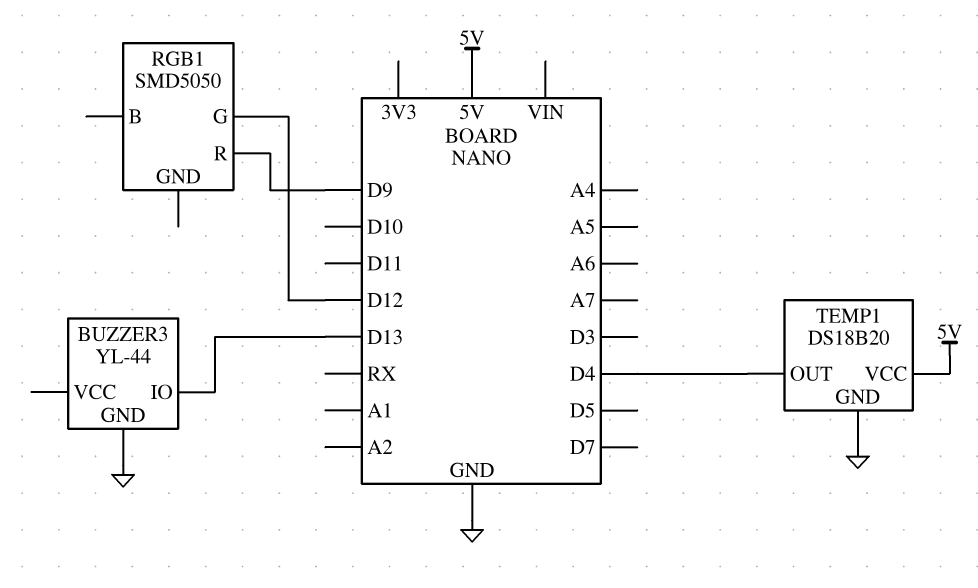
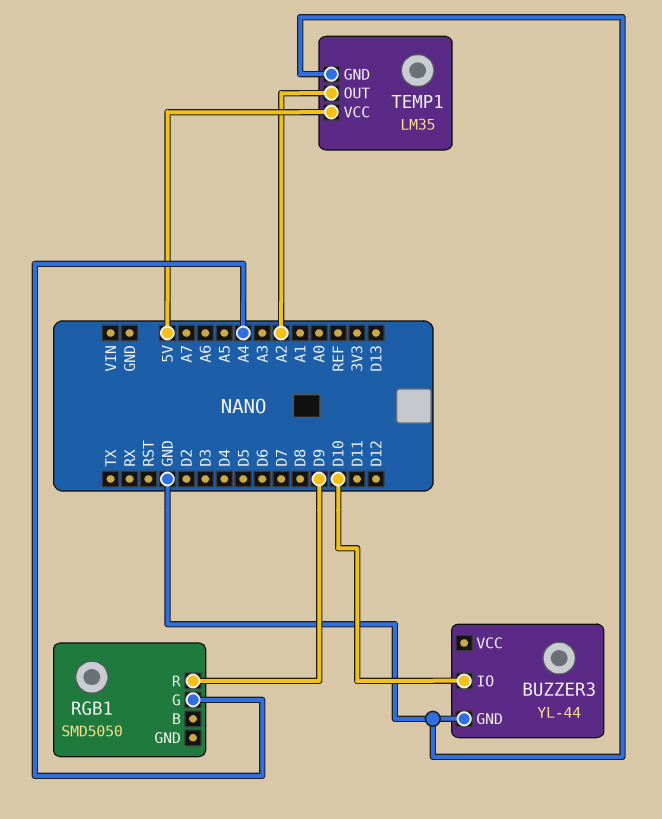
BUZZER3 pin IO: D13 -> D10
RGB1 pin G: D12 -> A4
TEMP1: DS18B20 -> LM35
TEMP1 pin OUT: D4 -> A2

